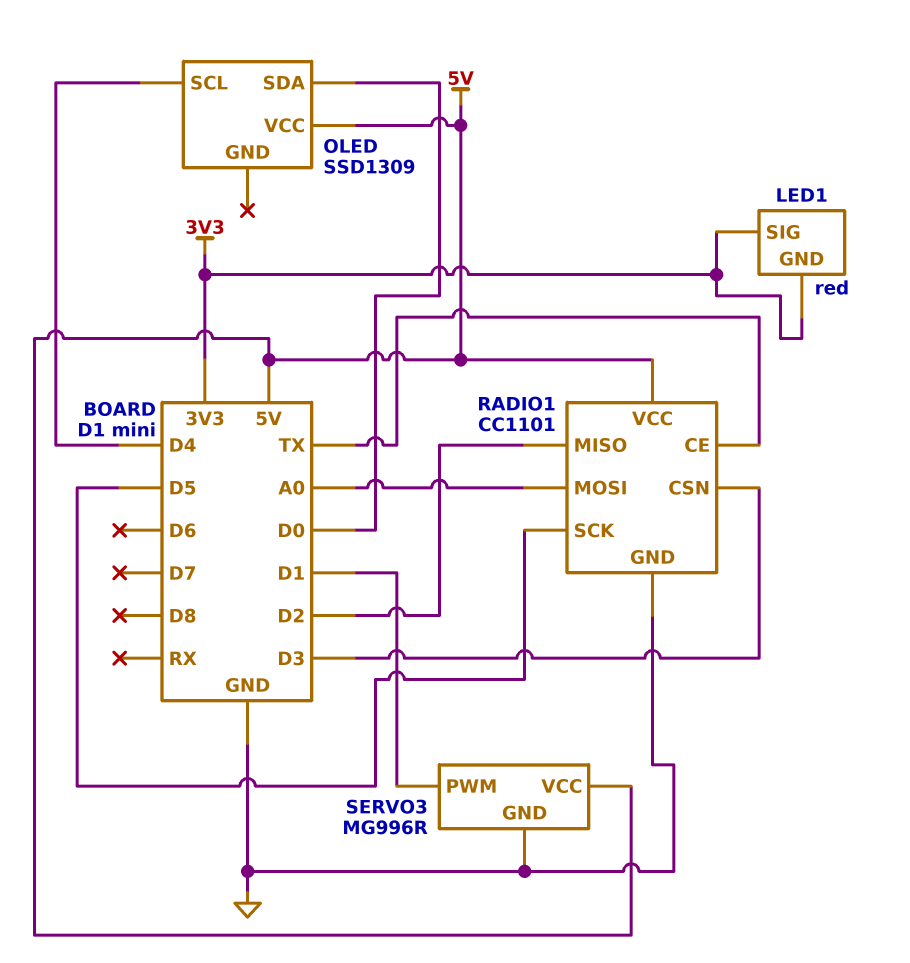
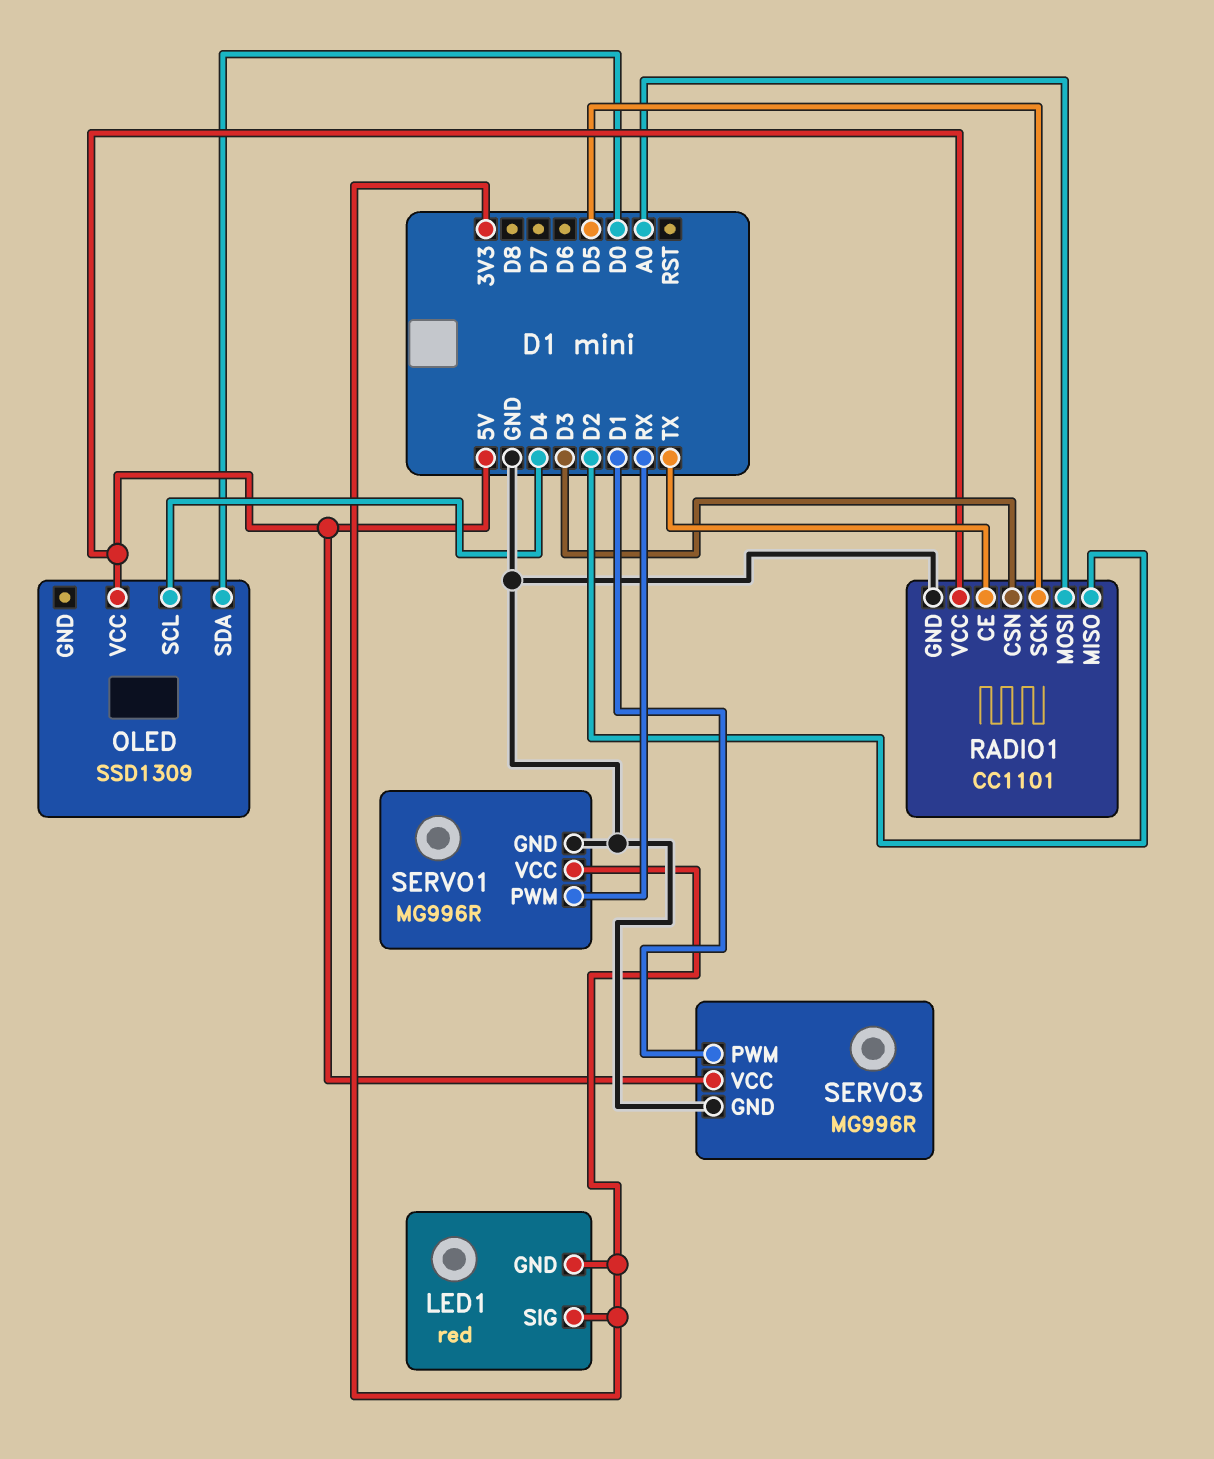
SERVO1: none -> MG996R
SERVO1 pin GND: none -> GND
SERVO1 pin PWM: none -> RX
SERVO1 pin VCC: none -> 3V3

